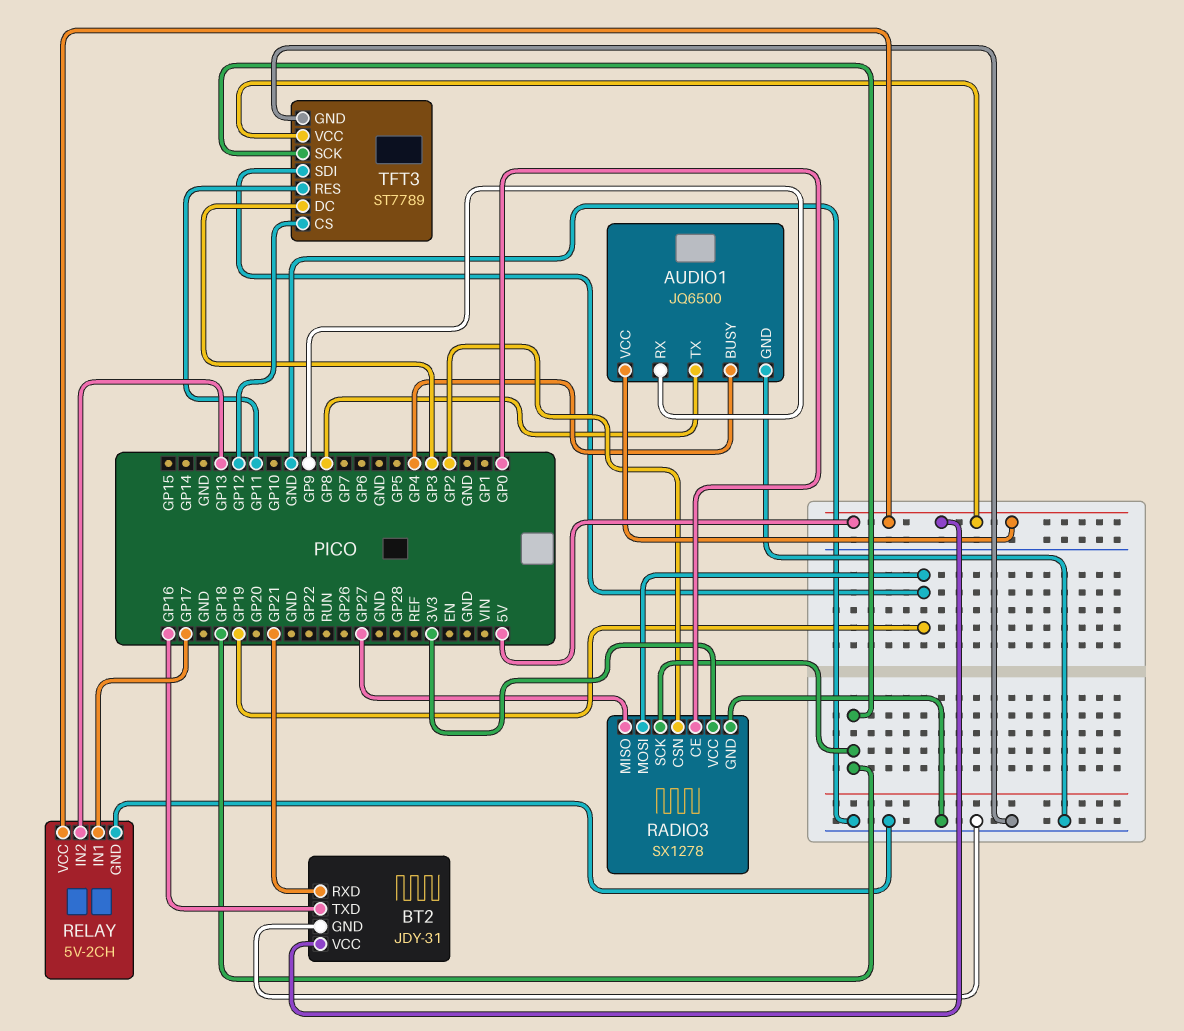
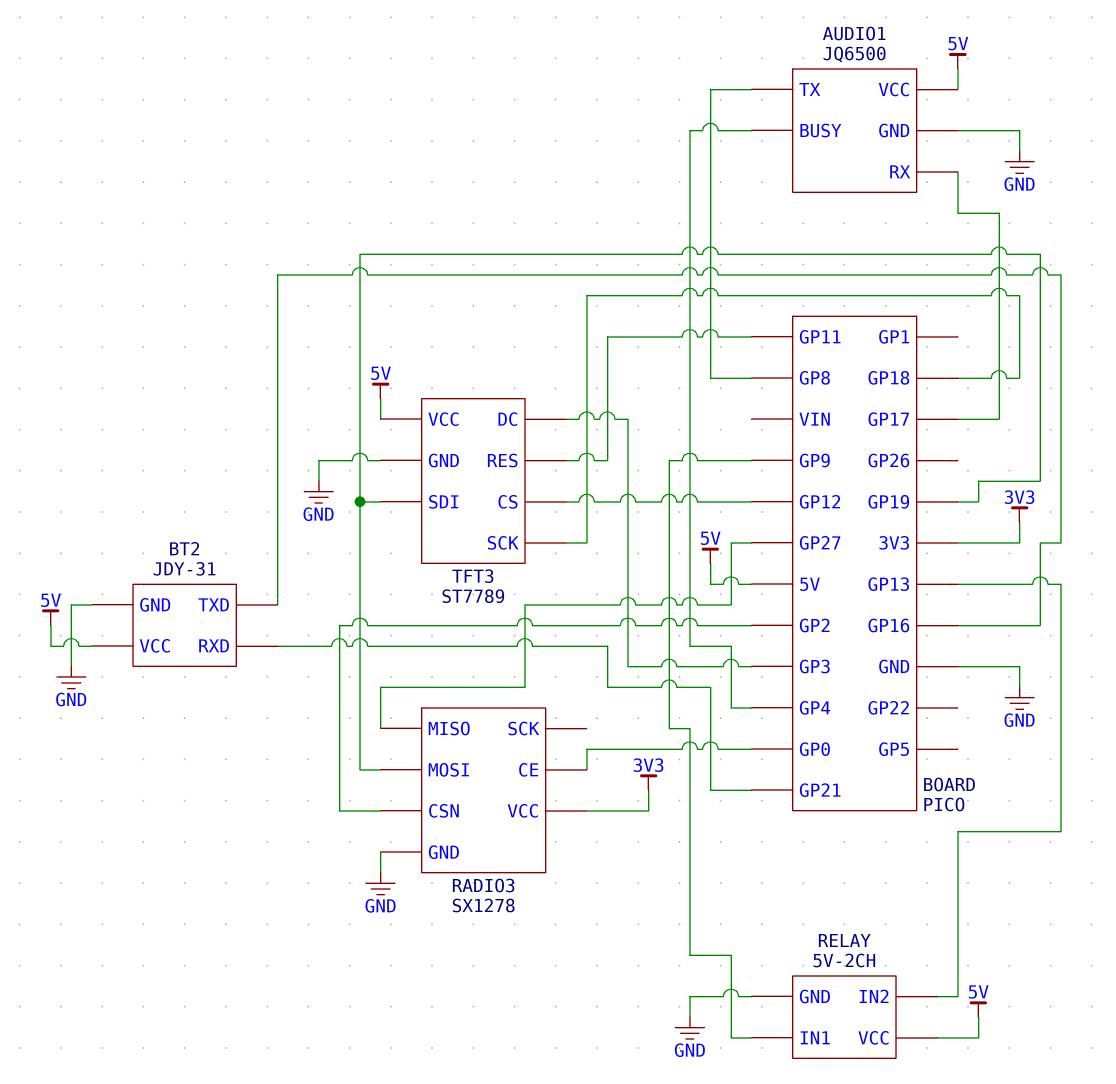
AUDIO1 pin RX: GP9 -> GP17
RADIO3 pin SCK: GP18 -> none
RELAY pin IN1: GP17 -> GP9

